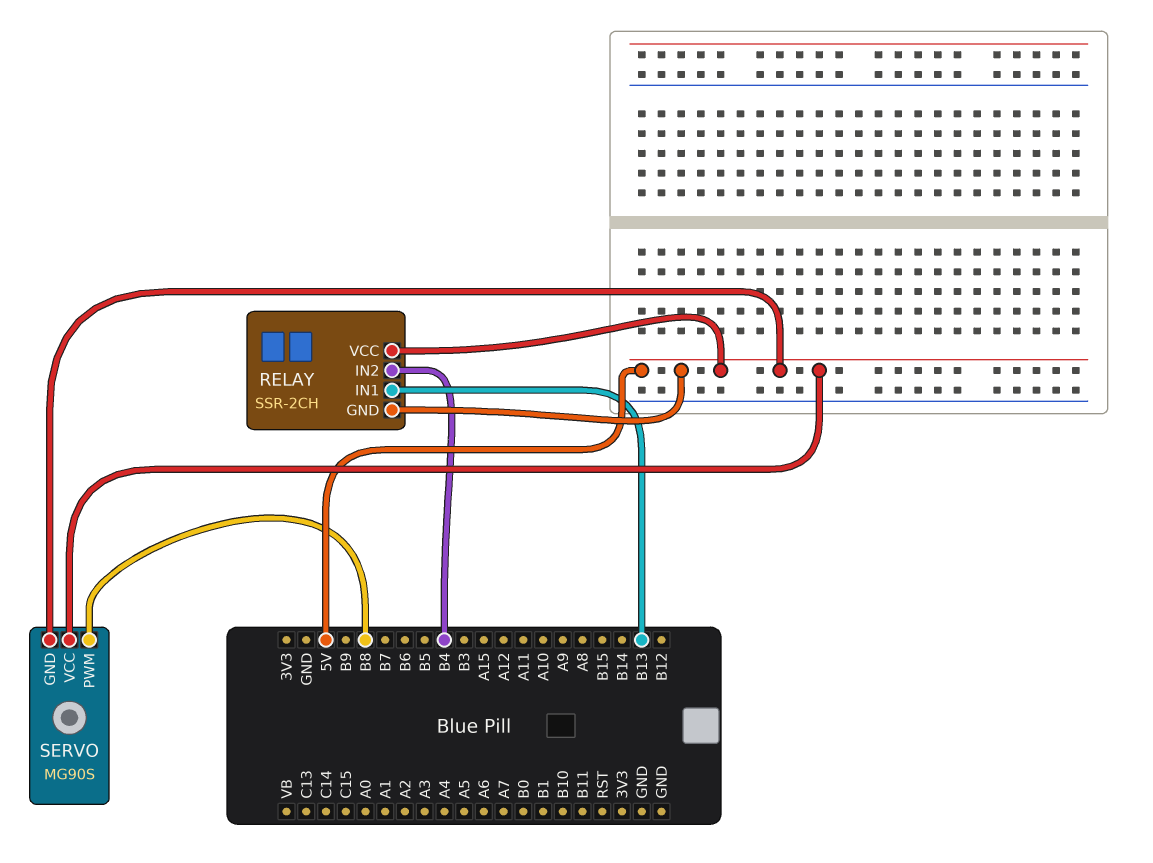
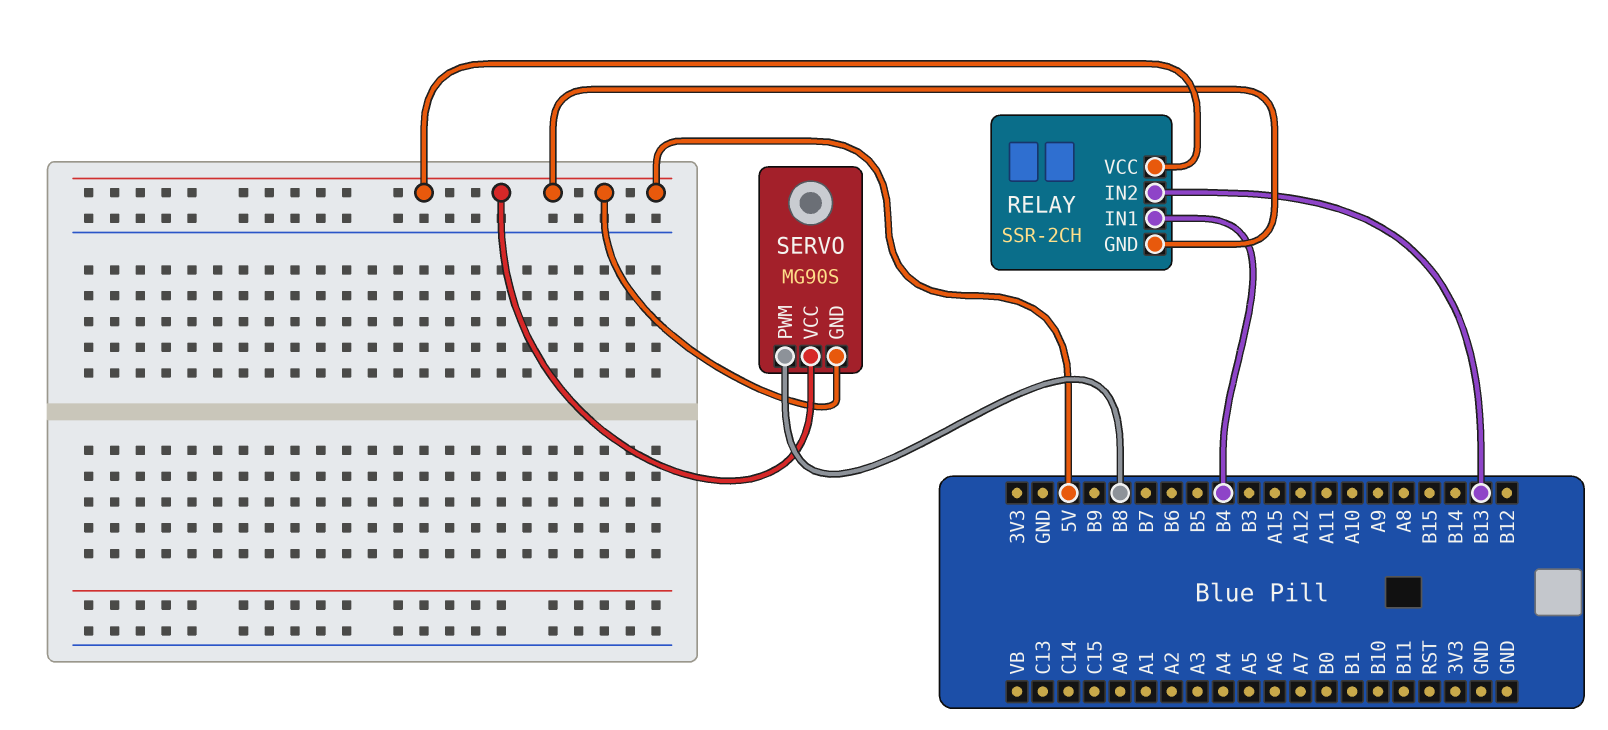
RELAY pin IN1: B13 -> B4
RELAY pin IN2: B4 -> B13

